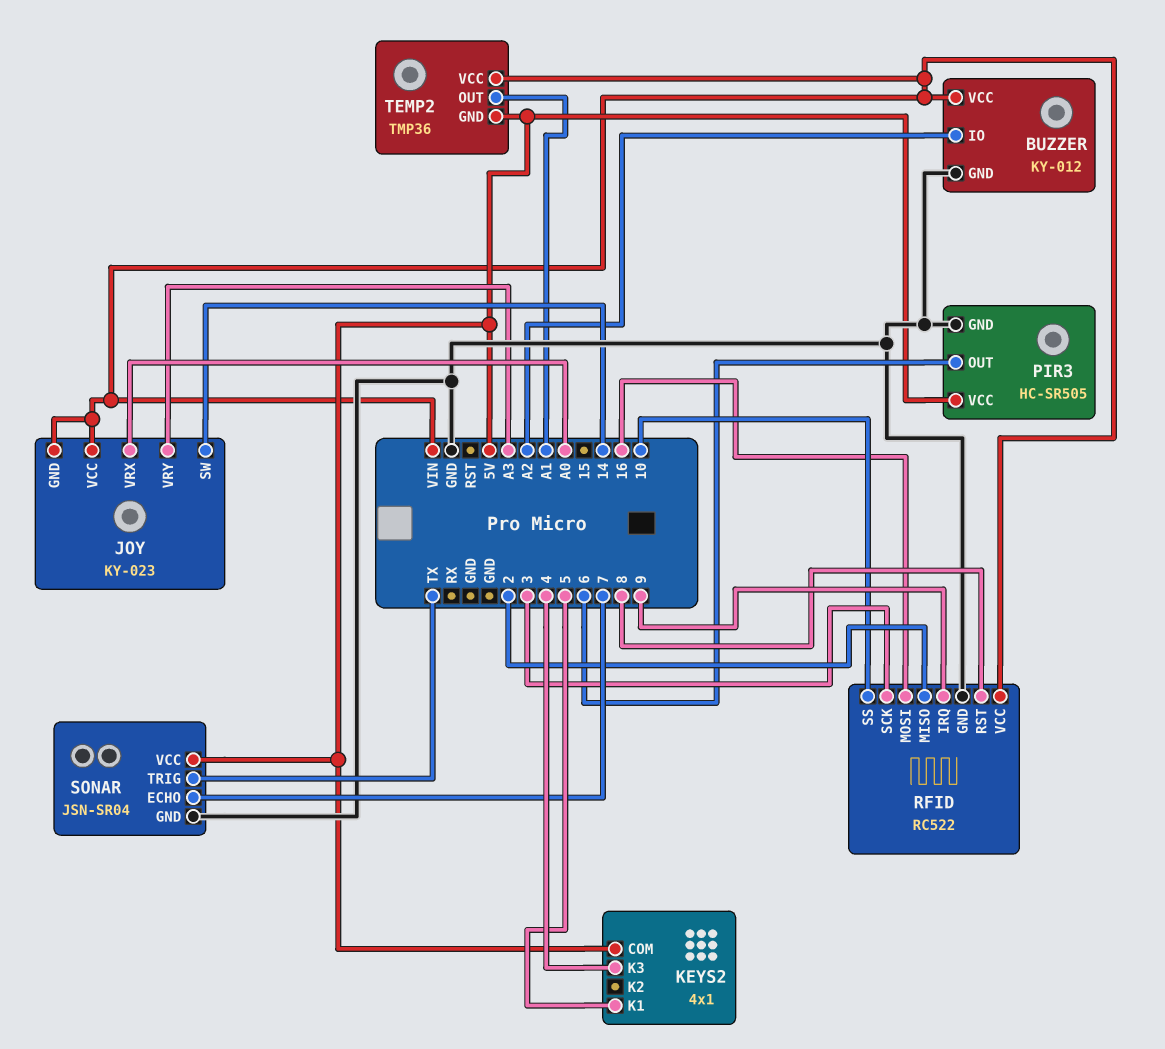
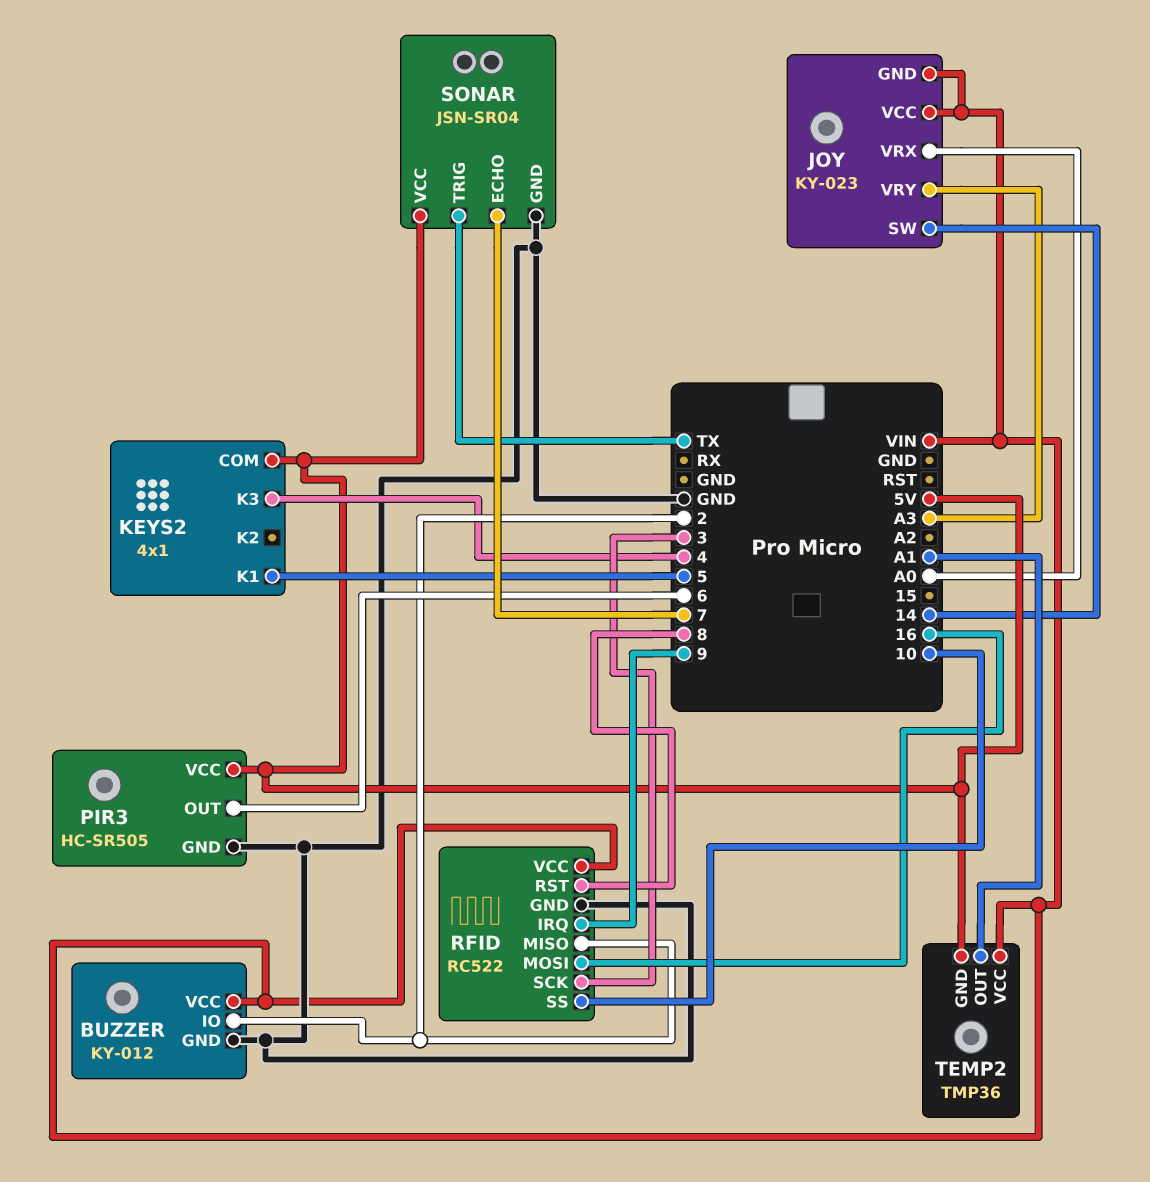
BUZZER pin IO: A2 -> 2

